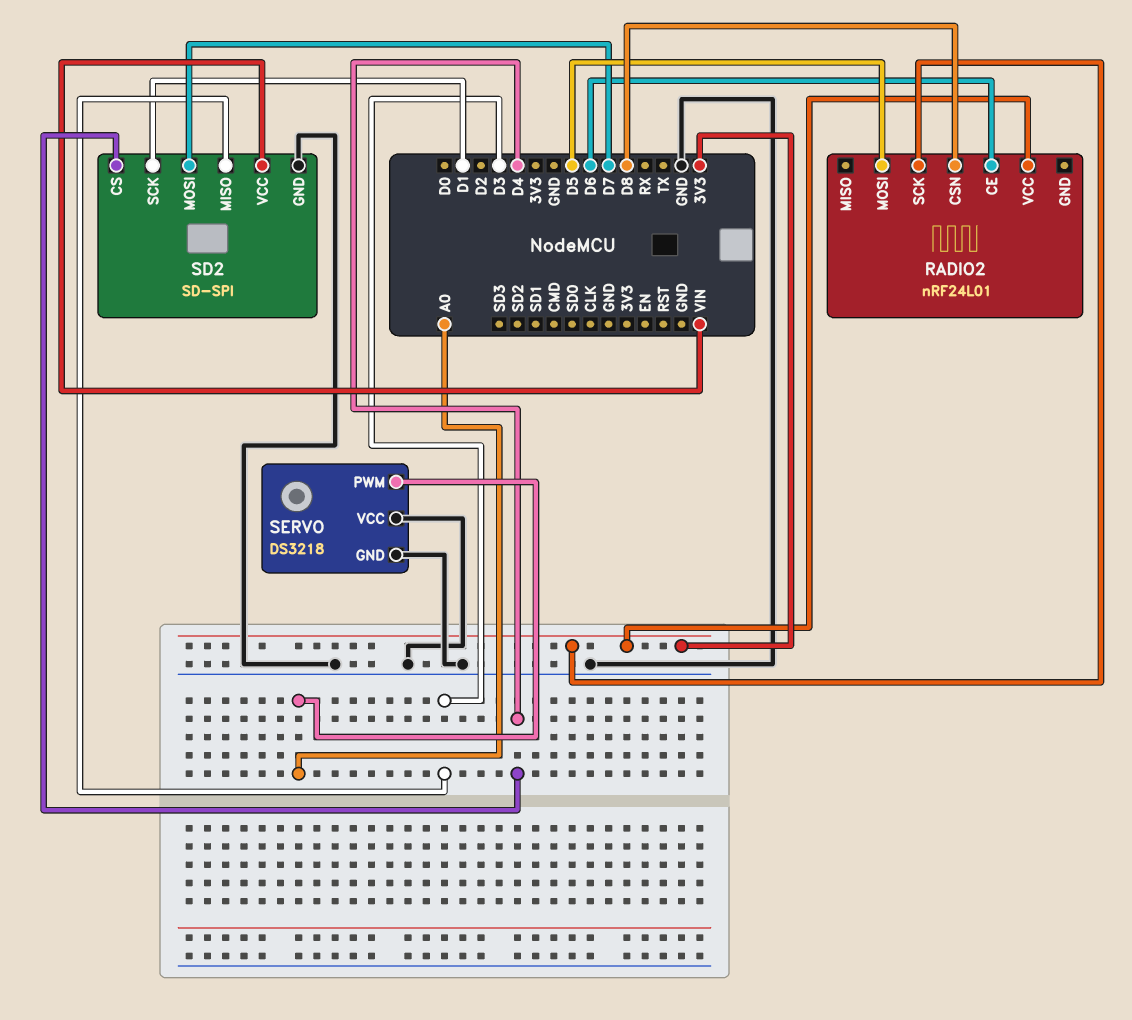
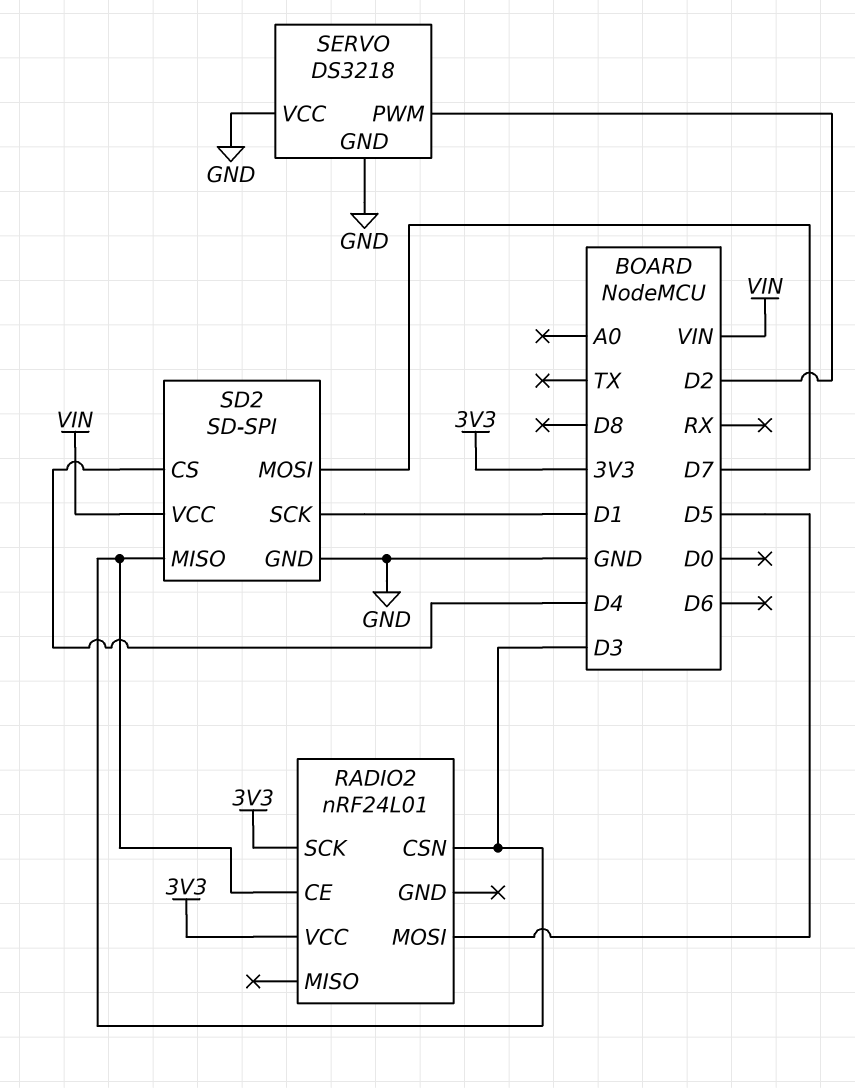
RADIO2 pin CE: D6 -> D3
RADIO2 pin CSN: D8 -> D3
SERVO pin PWM: A0 -> D2

